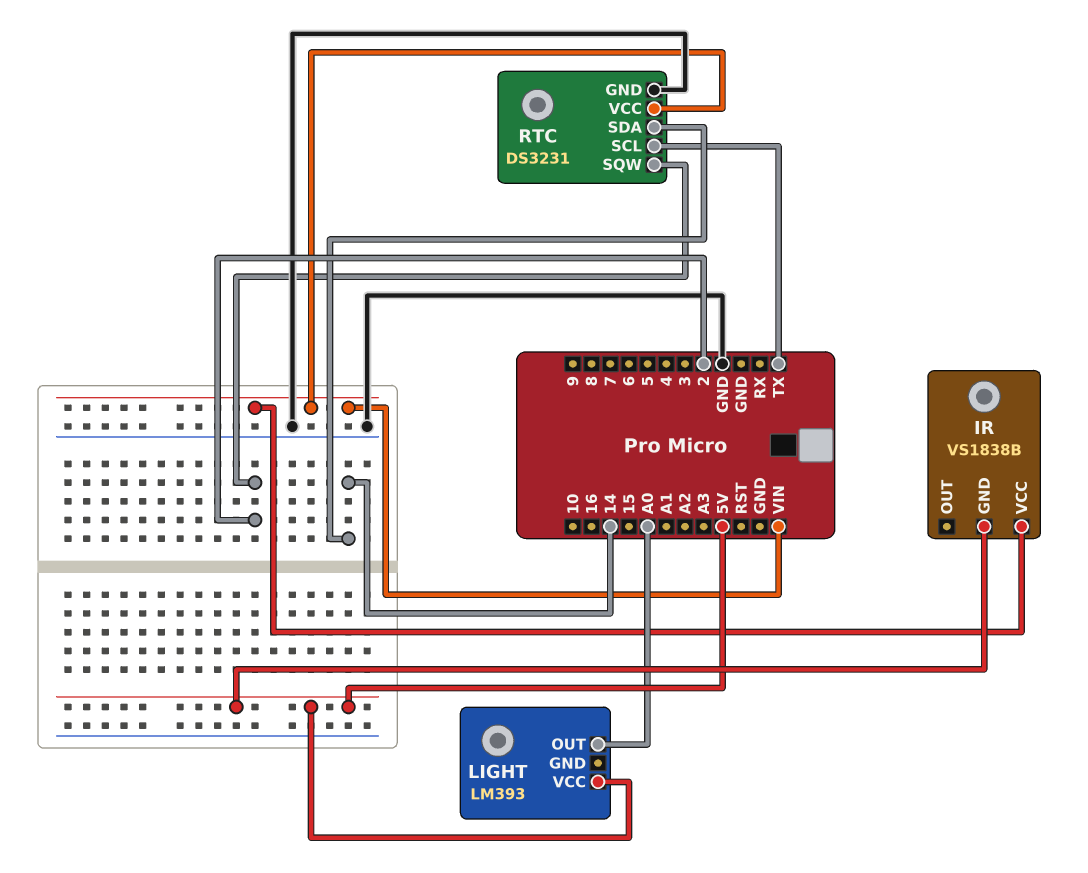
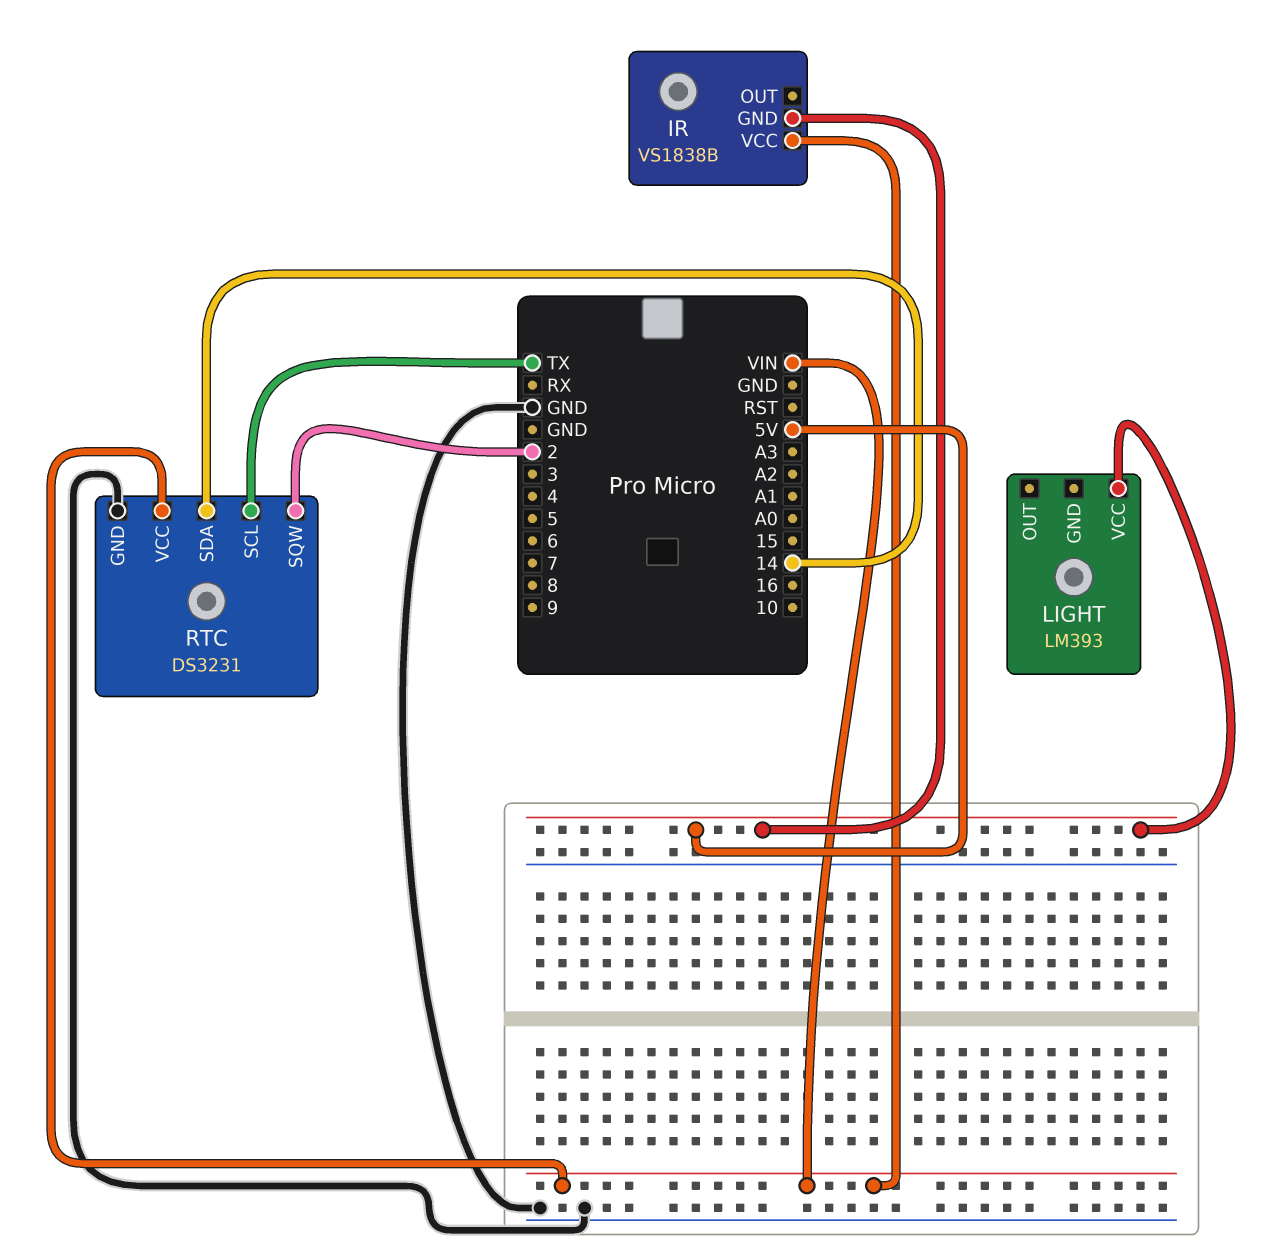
LIGHT pin OUT: A0 -> none

